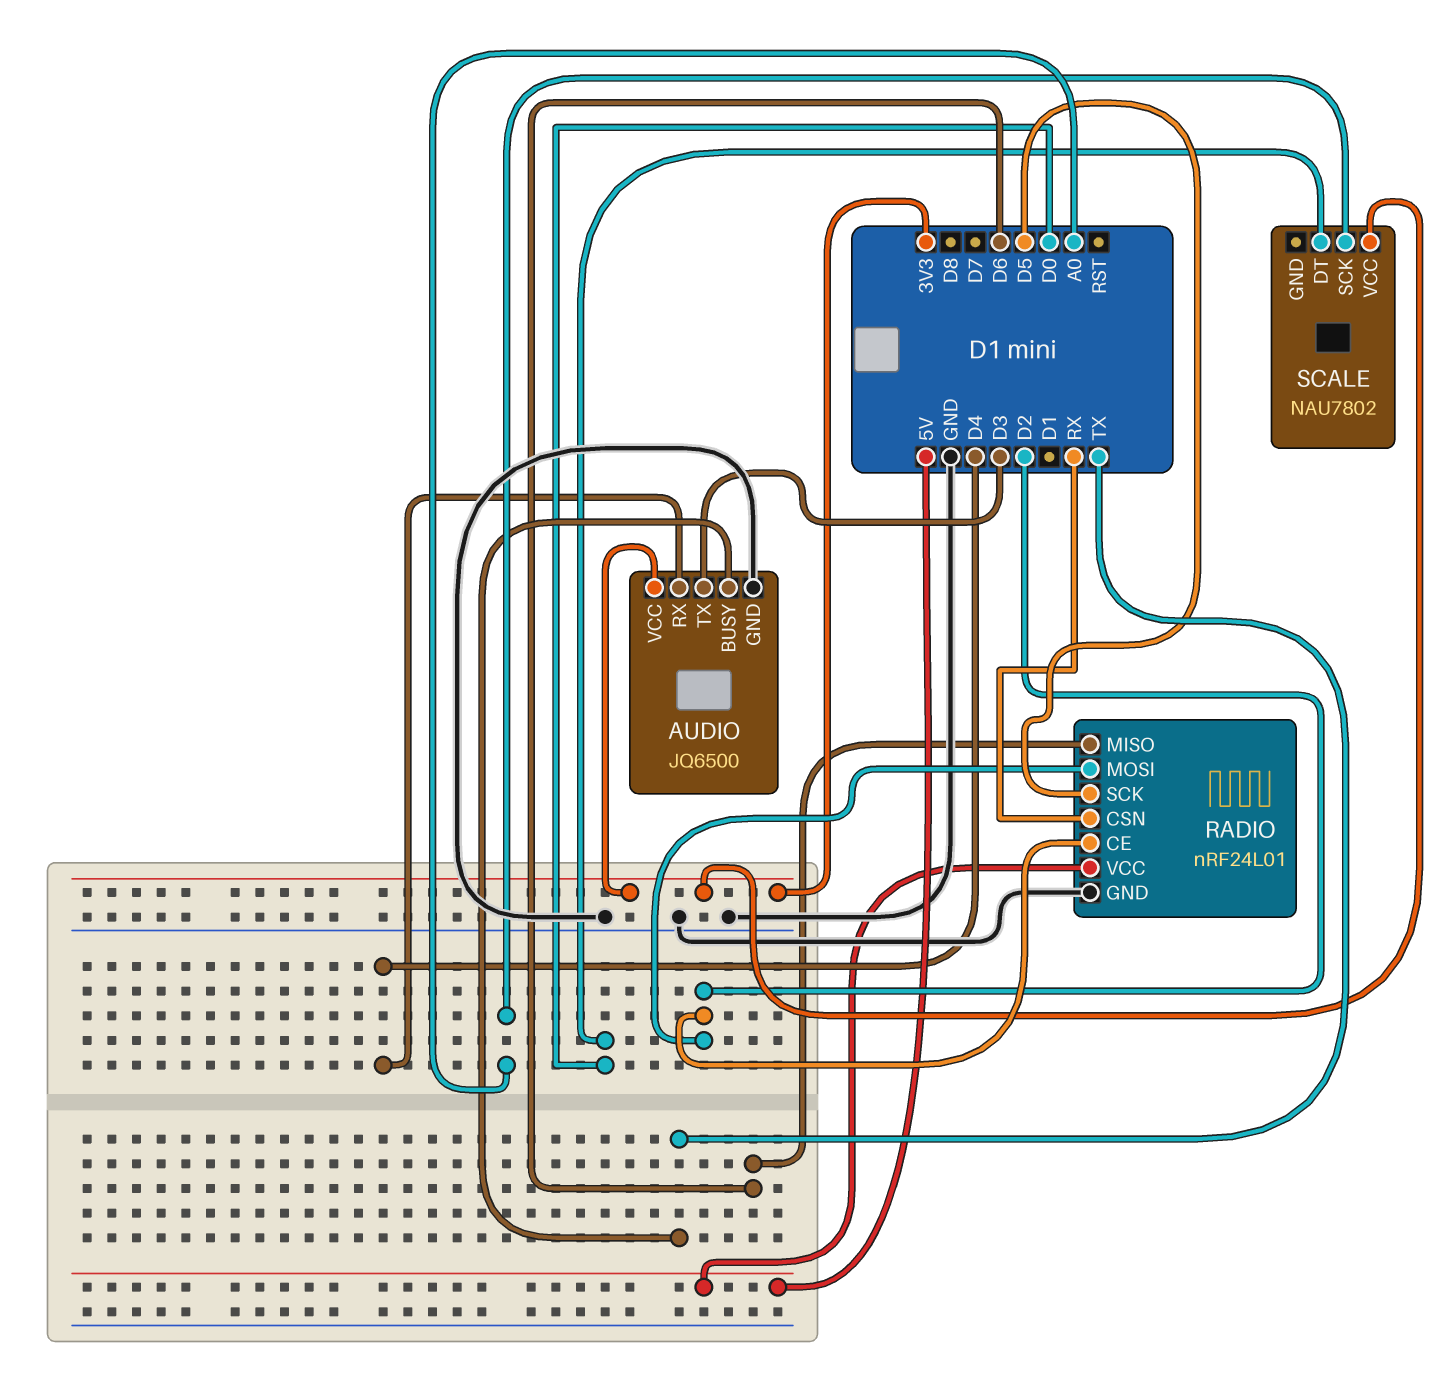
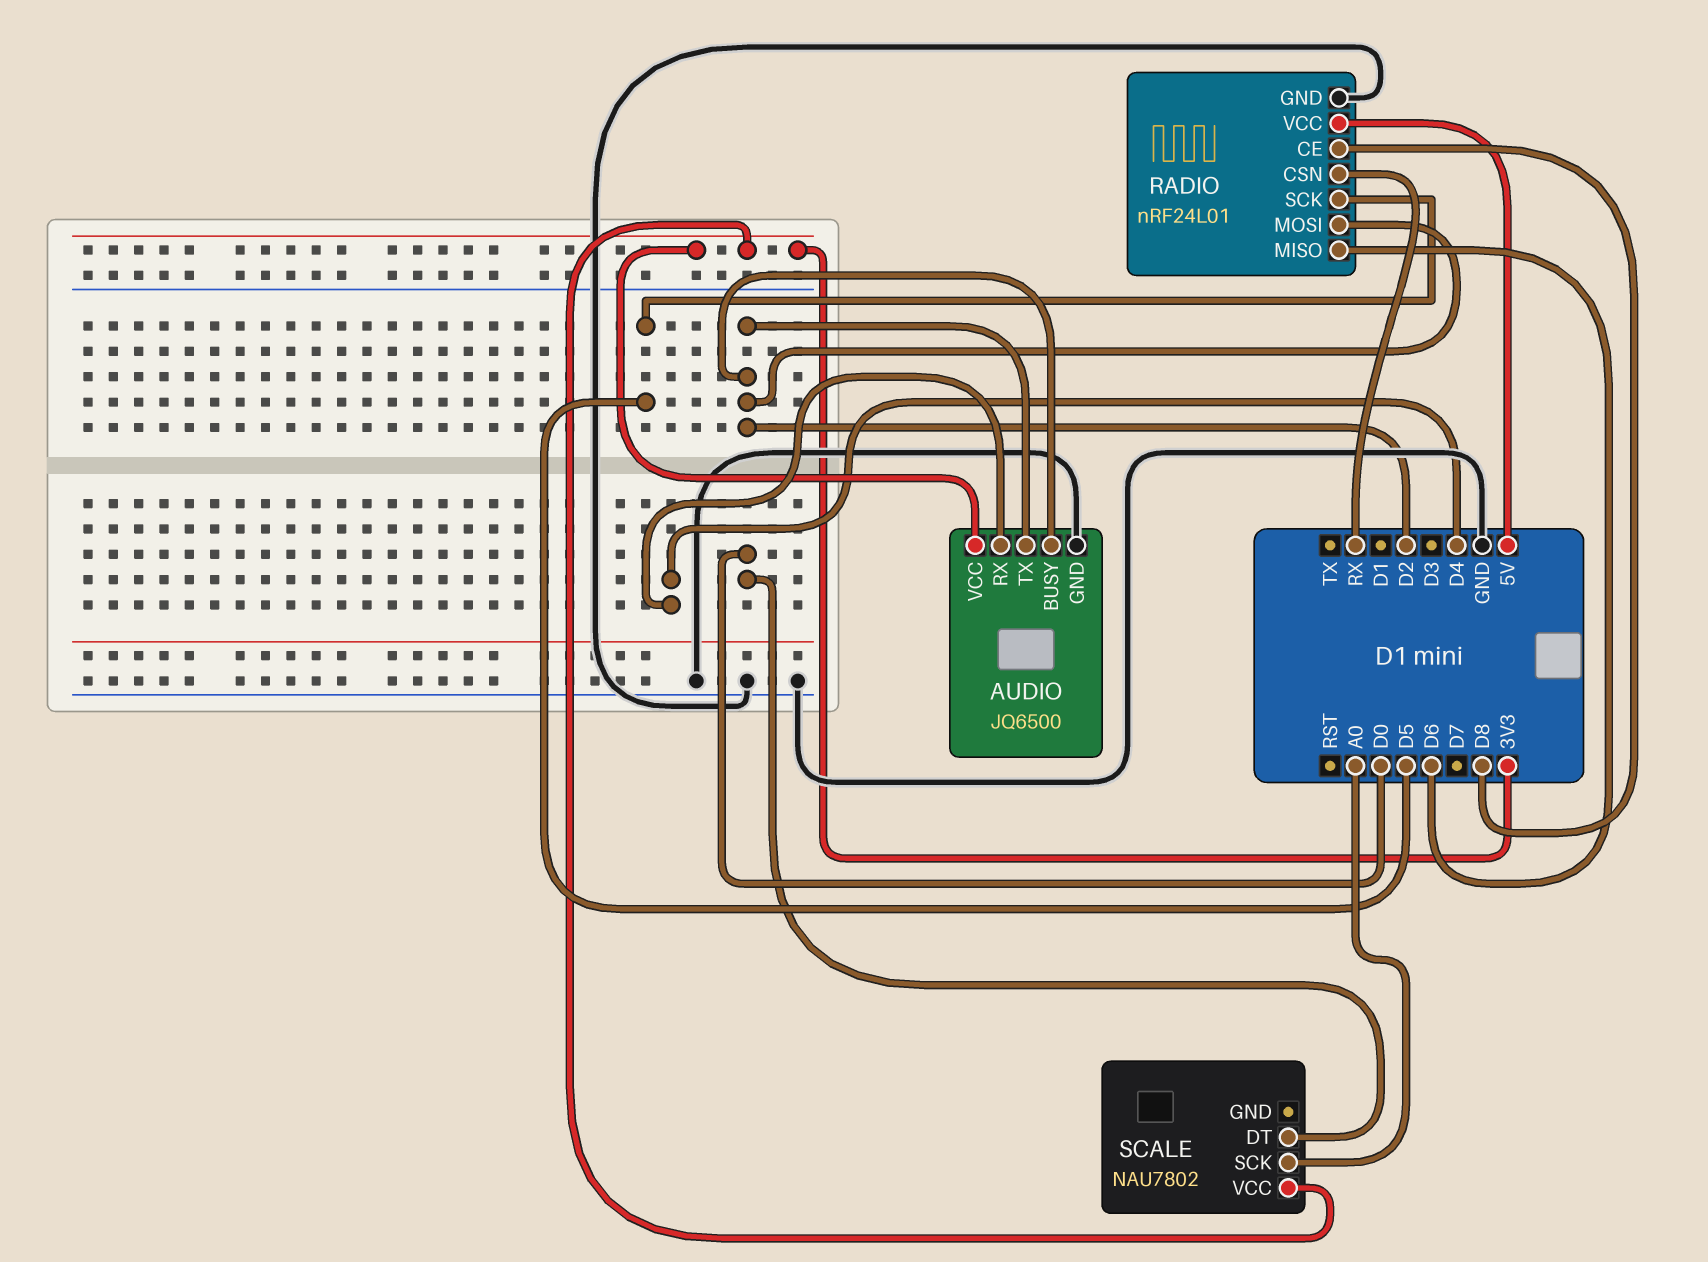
AUDIO pin BUSY: TX -> D2
AUDIO pin TX: D3 -> D2
RADIO pin CE: D2 -> D8

